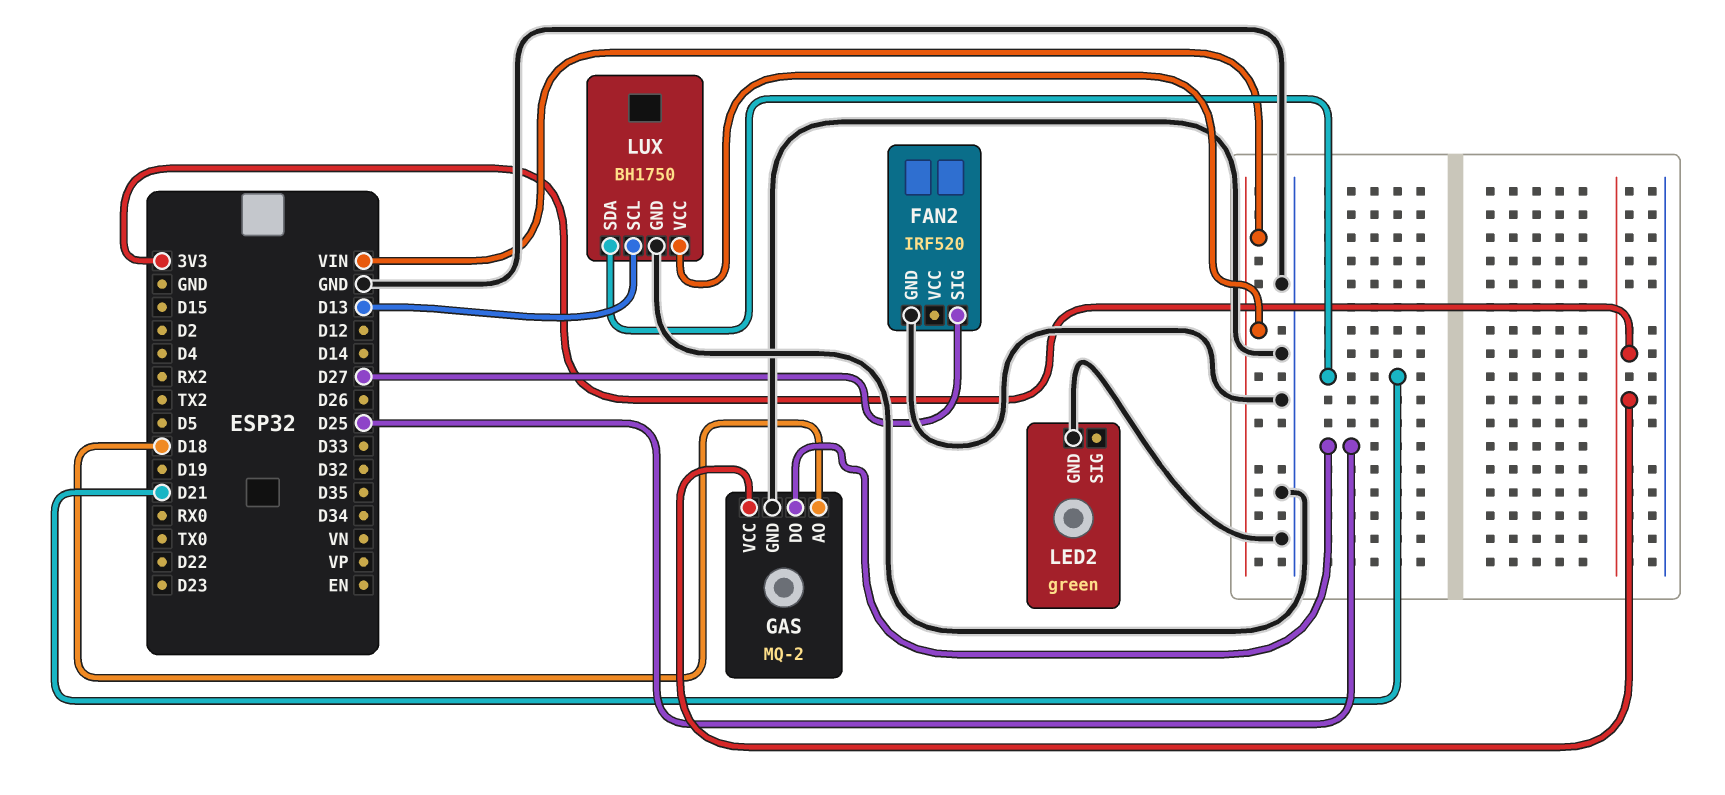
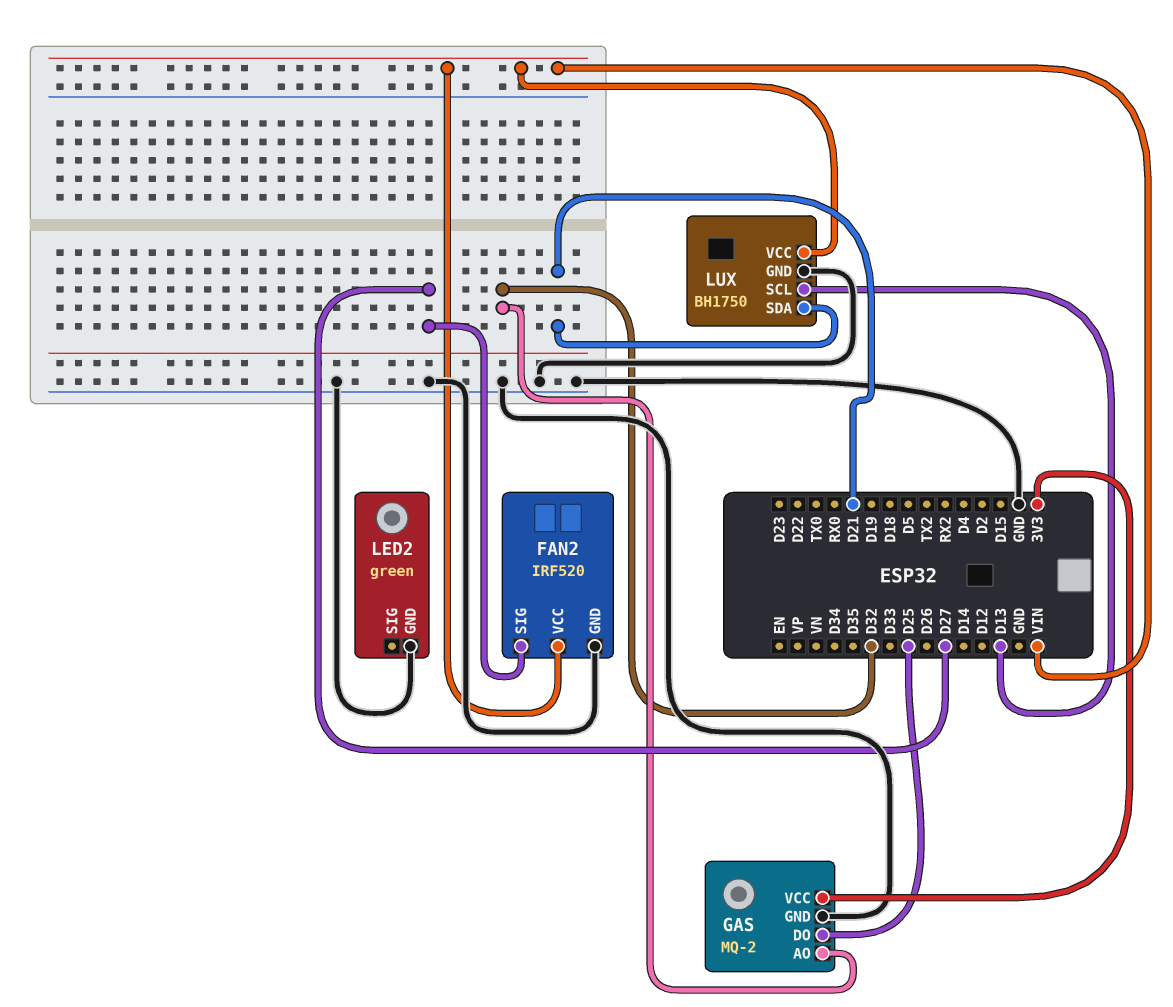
FAN2 pin VCC: none -> VIN
GAS pin AO: D18 -> D32

